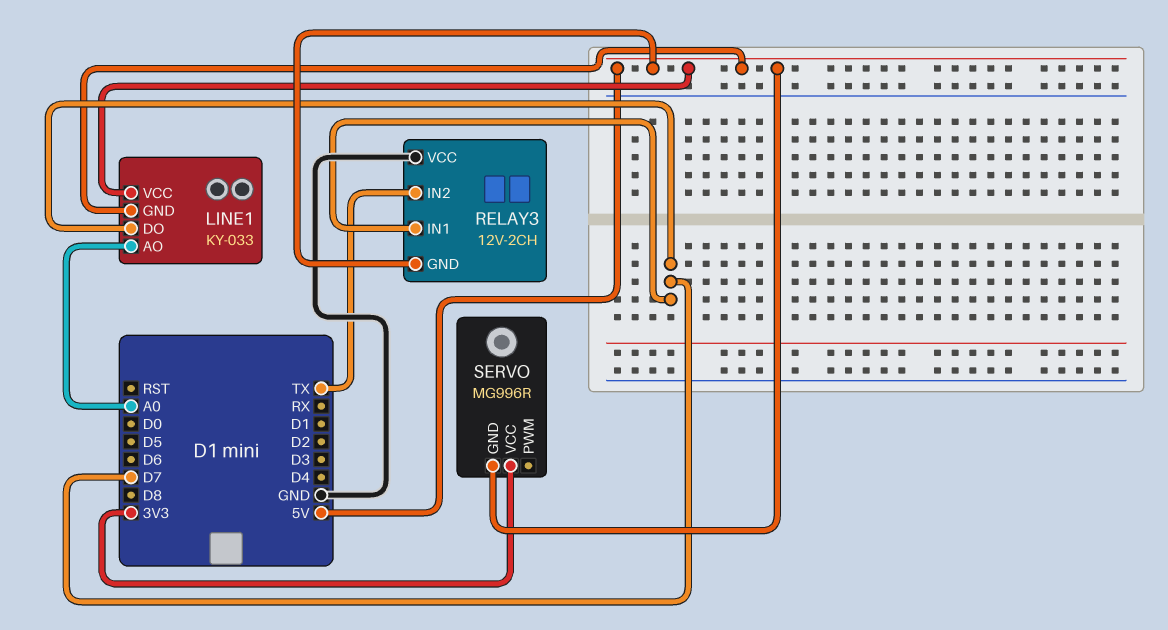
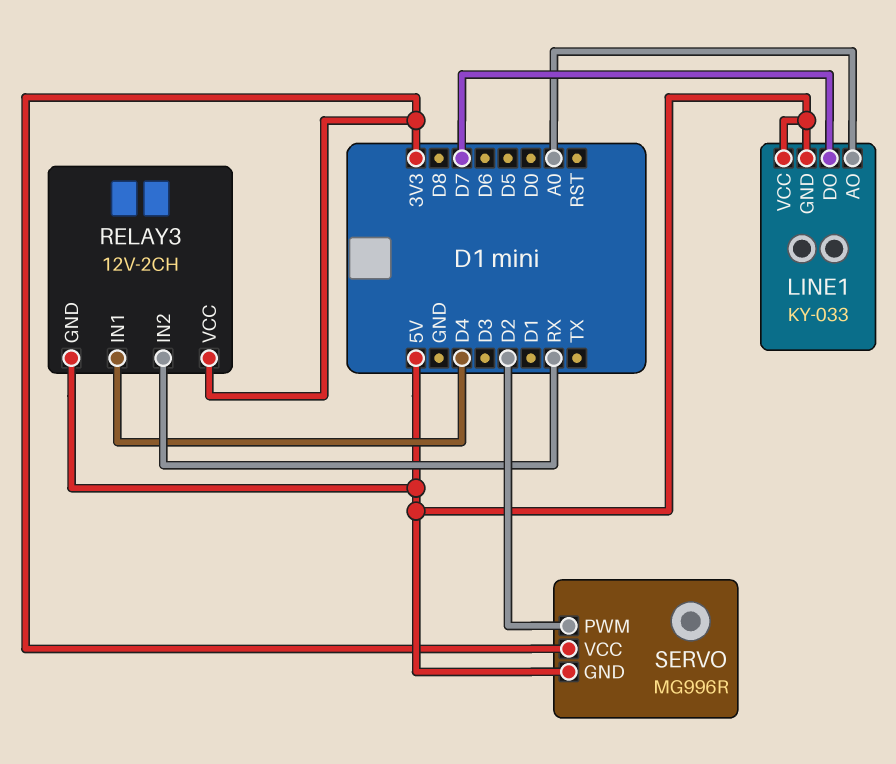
RELAY3 pin IN1: D7 -> D4
RELAY3 pin IN2: TX -> RX
RELAY3 pin VCC: GND -> 3V3
SERVO pin PWM: none -> D2

